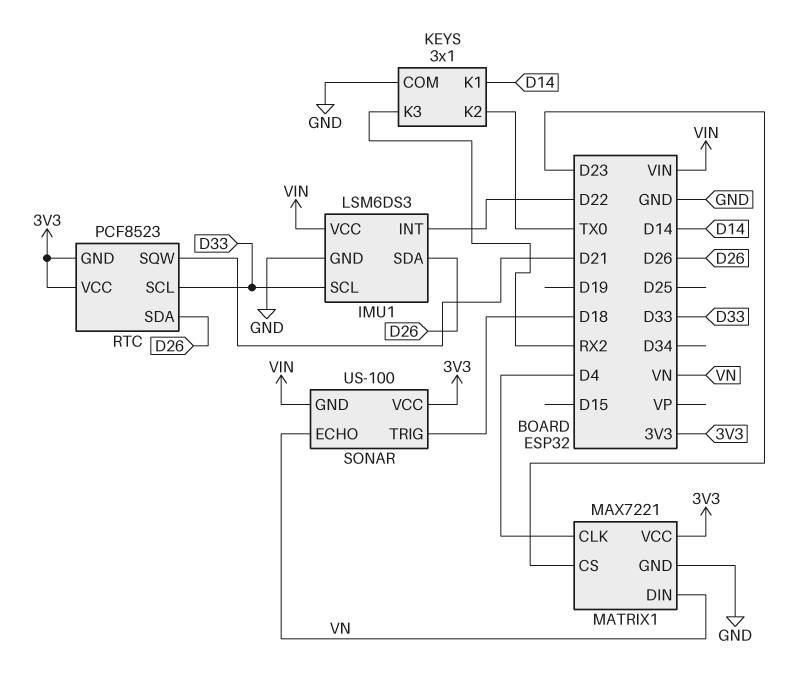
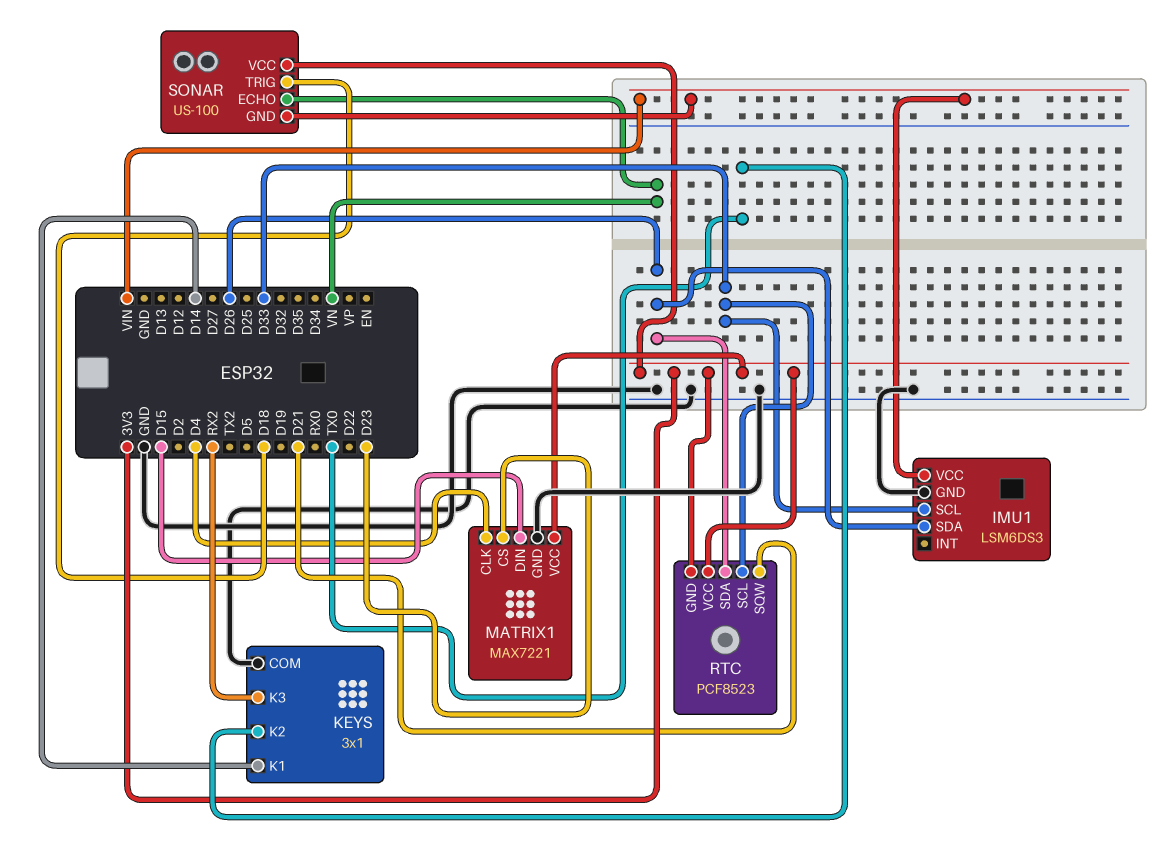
IMU1 pin INT: D22 -> none
MATRIX1 pin DIN: VN -> D15

